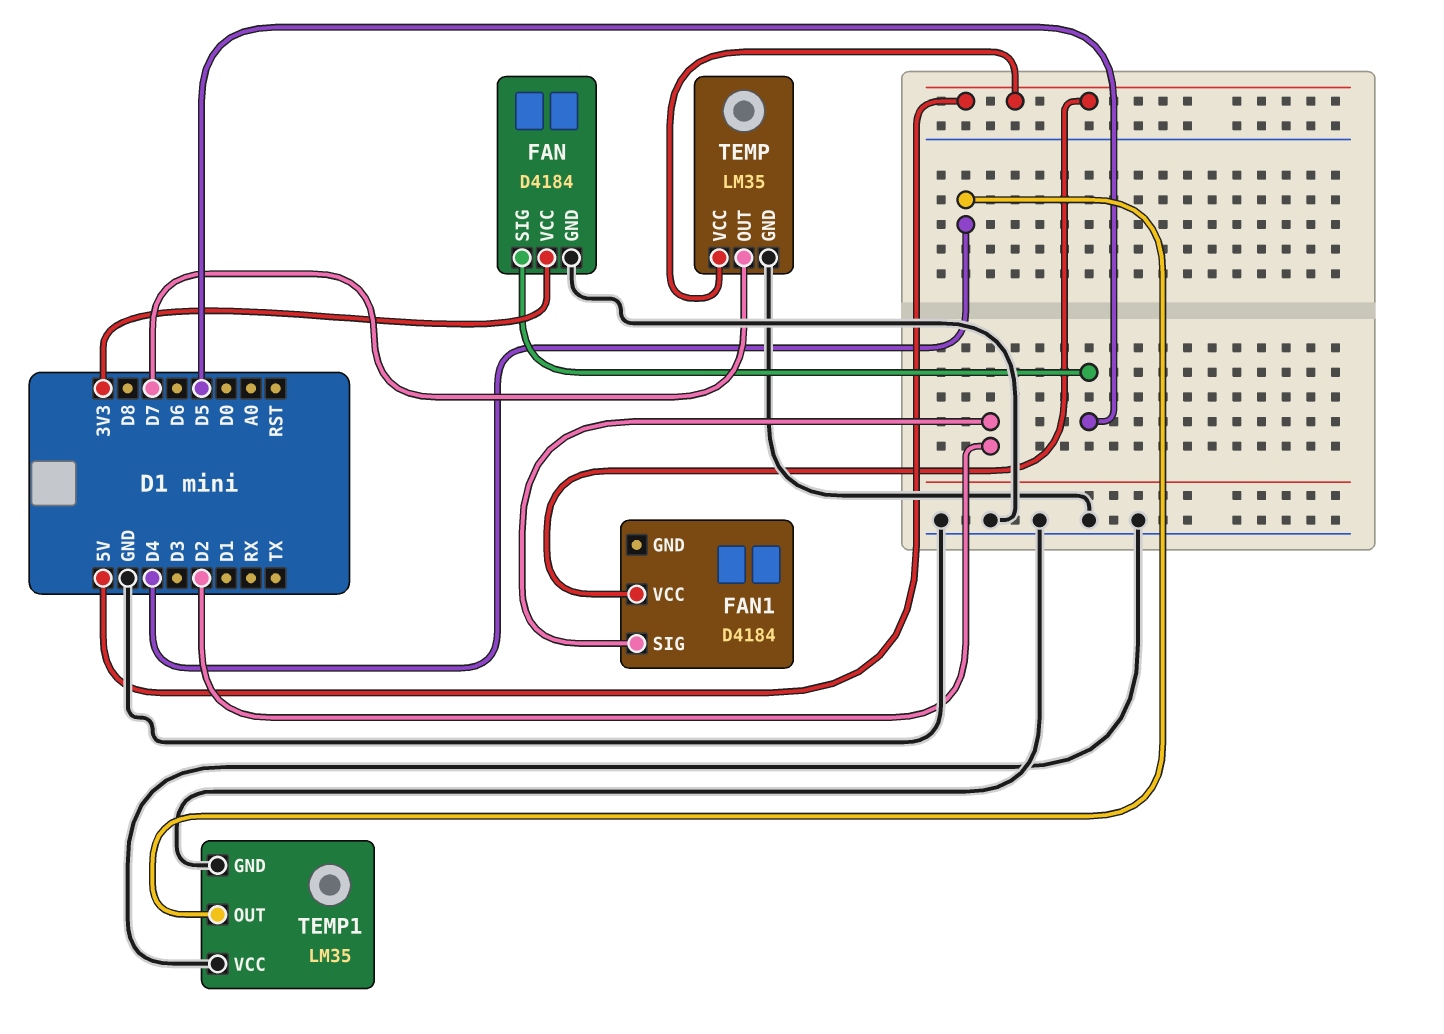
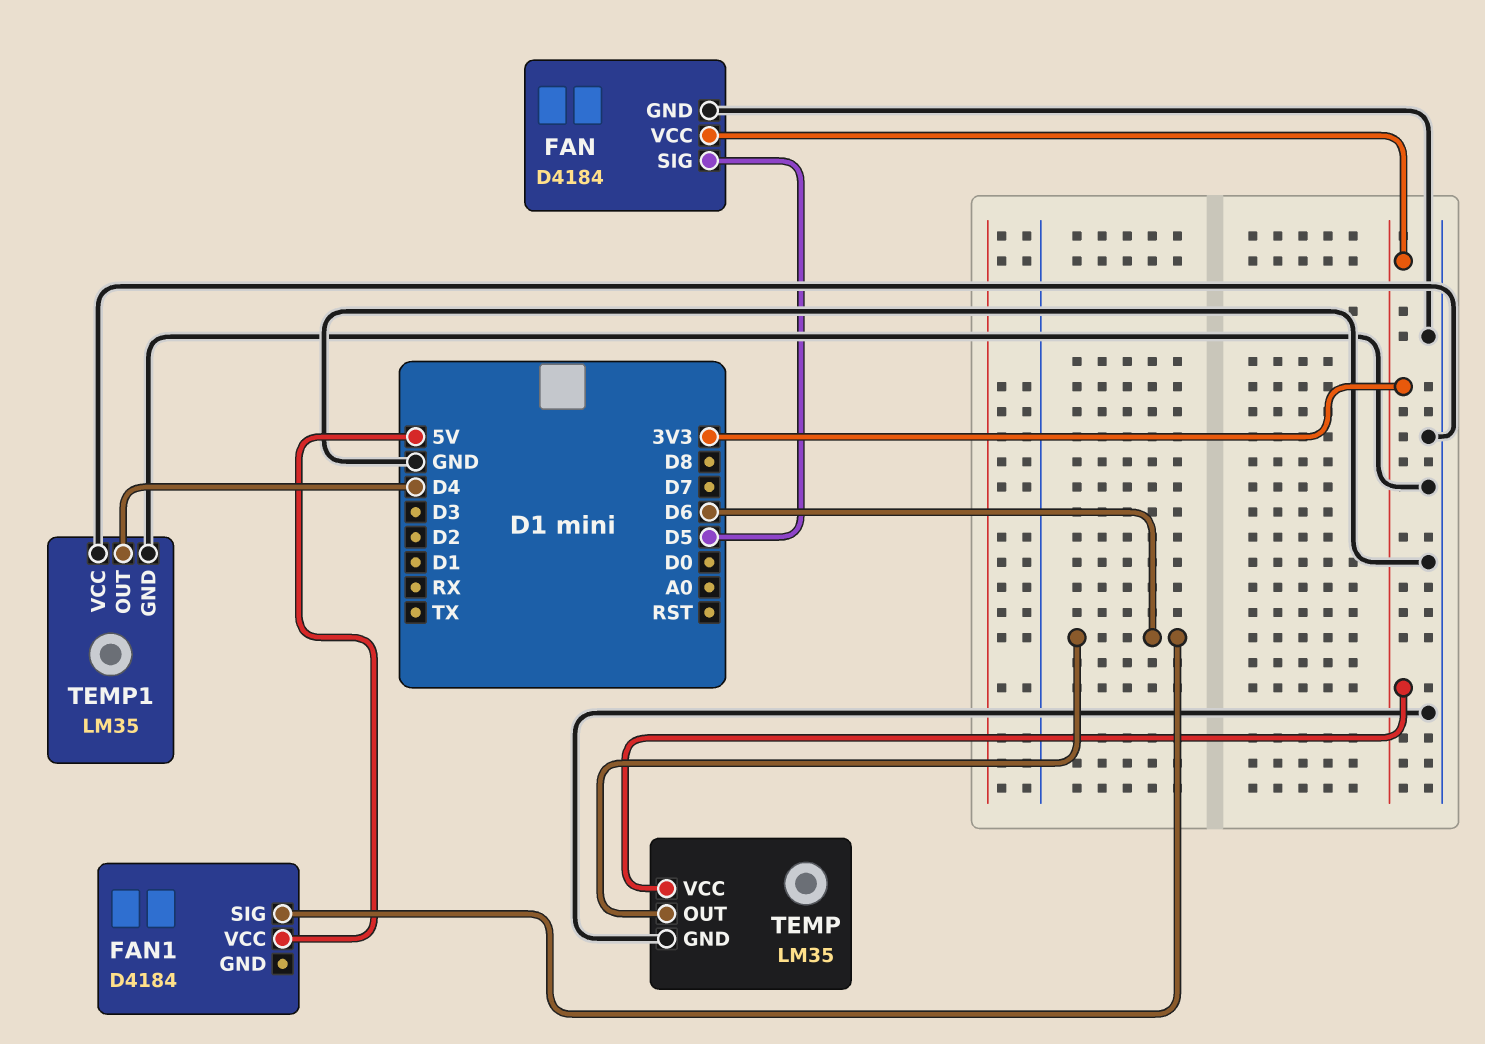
FAN1 pin SIG: D2 -> D6
TEMP pin OUT: D7 -> D6
TEMP pin VCC: 5V -> 3V3

